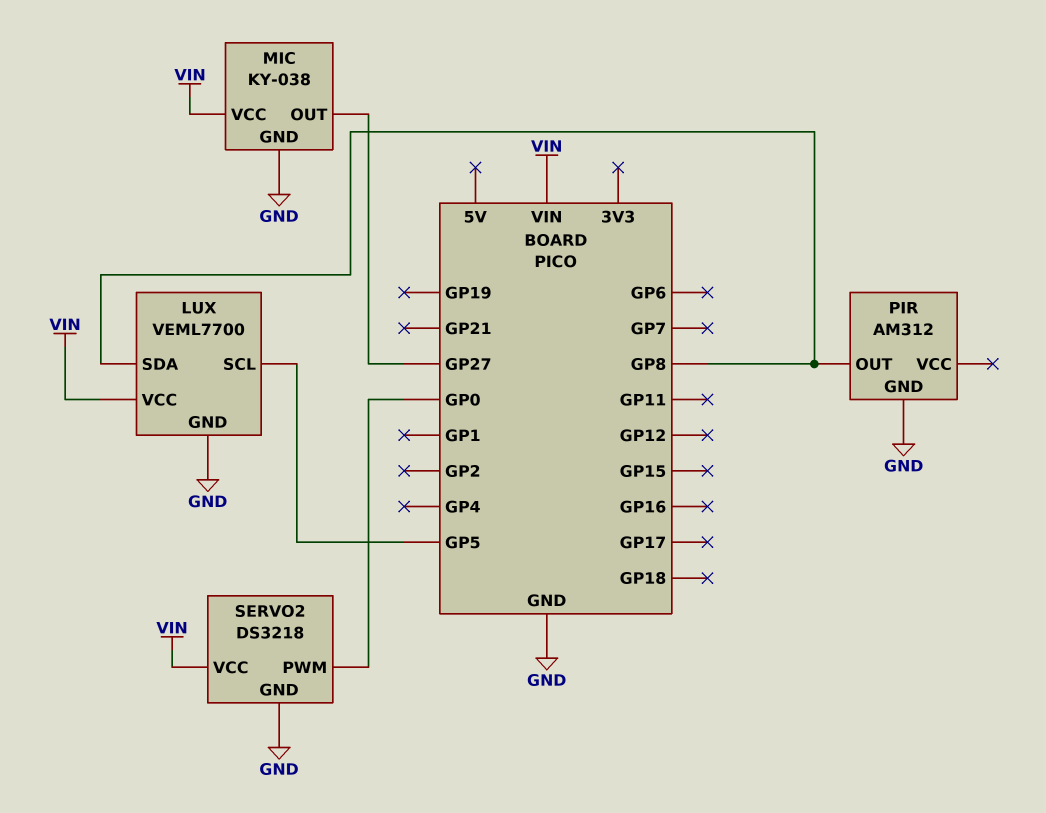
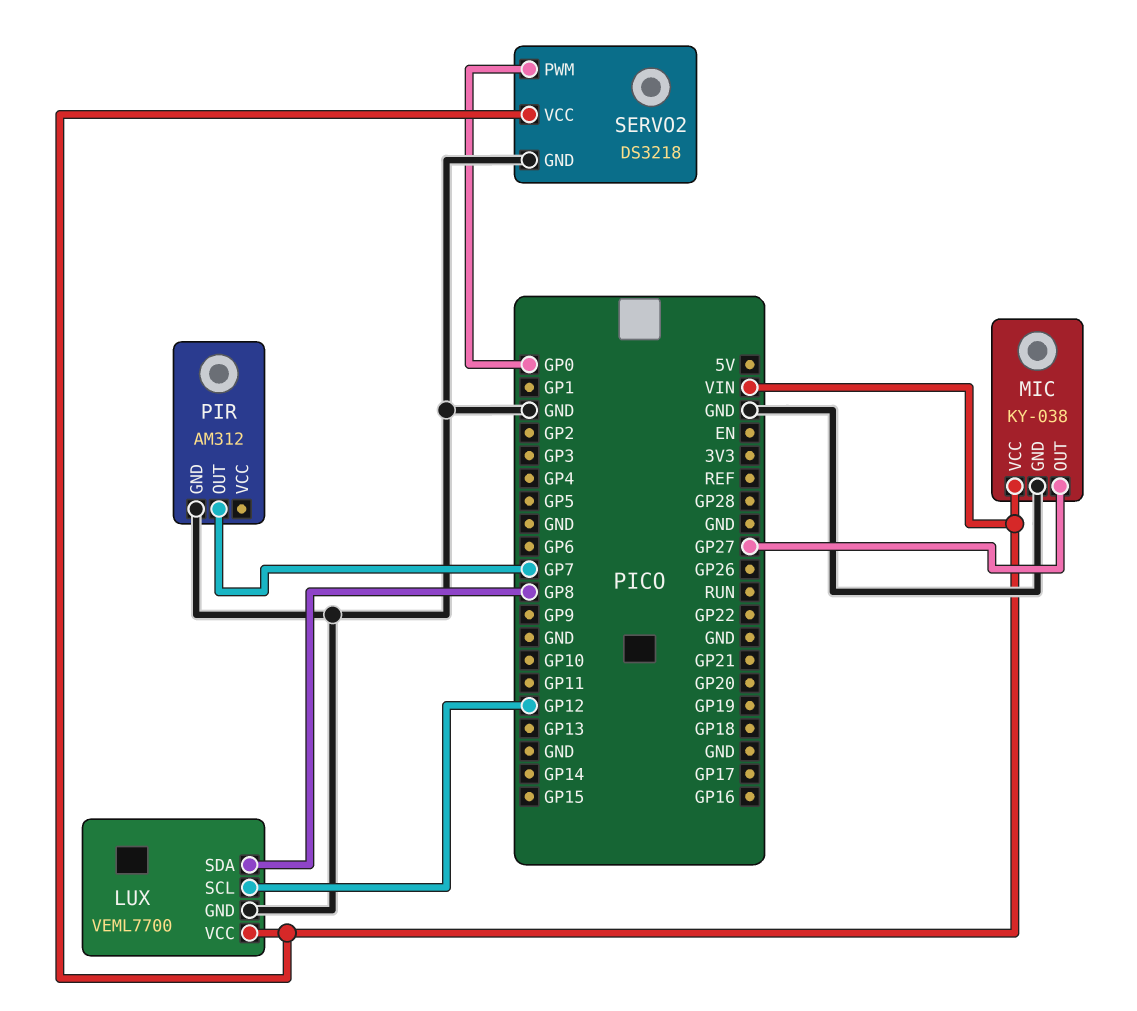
LUX pin SCL: GP5 -> GP12
PIR pin OUT: GP8 -> GP7

